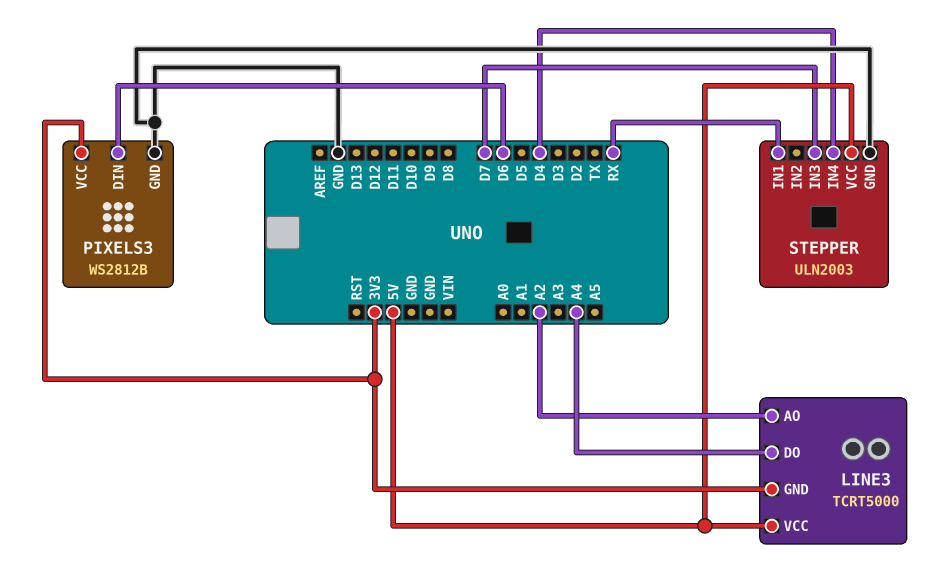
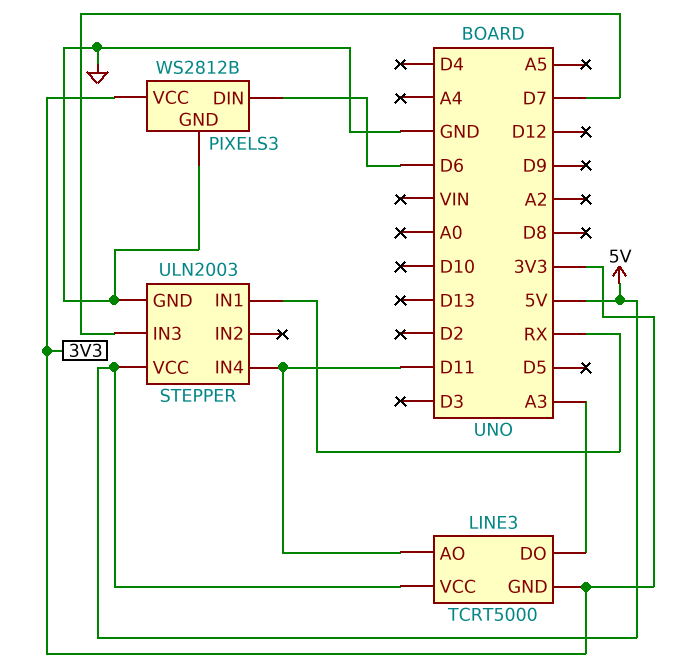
LINE3 pin AO: A2 -> D11
LINE3 pin DO: A4 -> A3
STEPPER pin IN4: D4 -> D11

